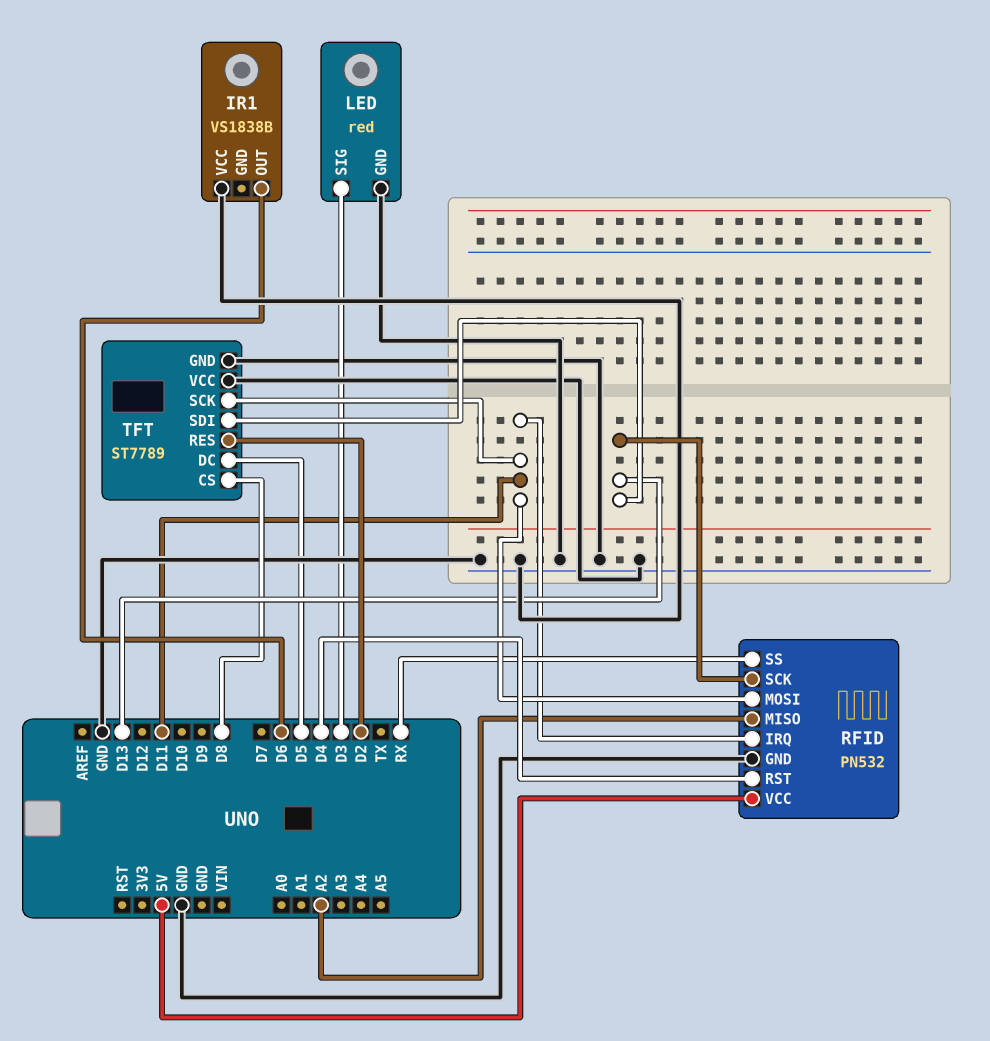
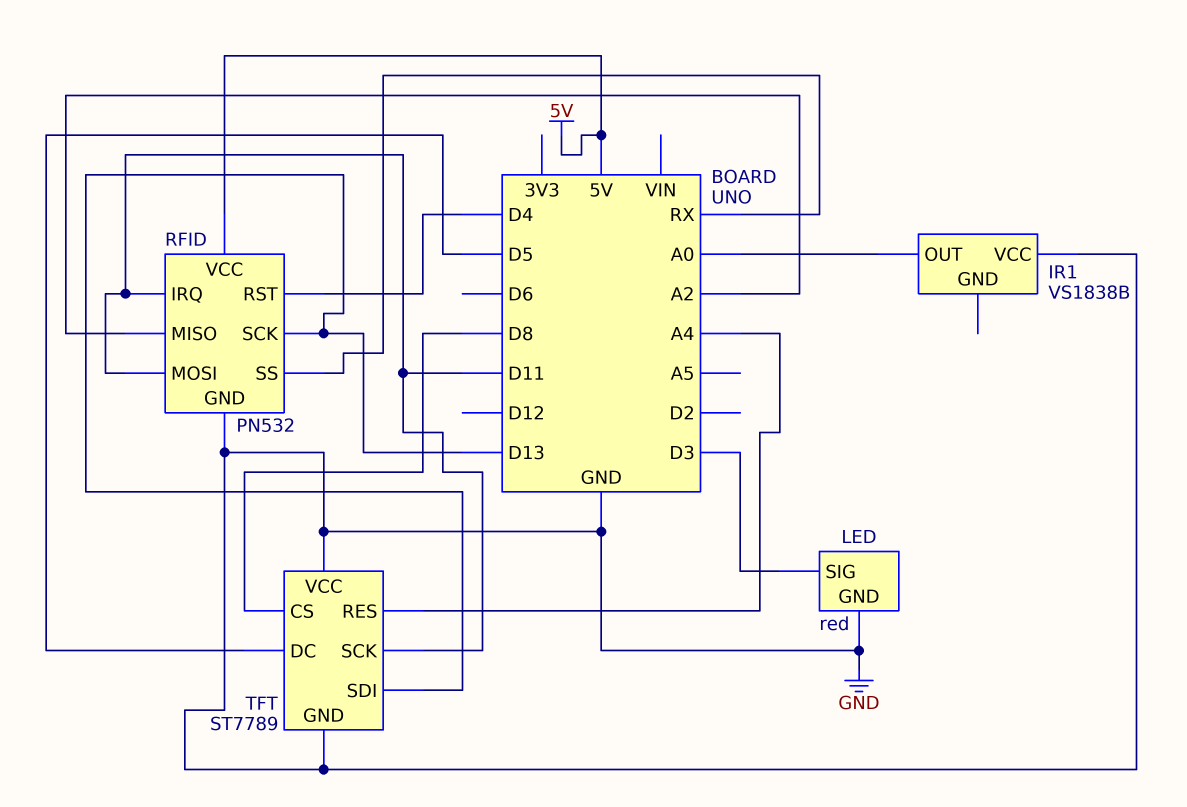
IR1 pin OUT: D6 -> A0
TFT pin RES: D2 -> A4

